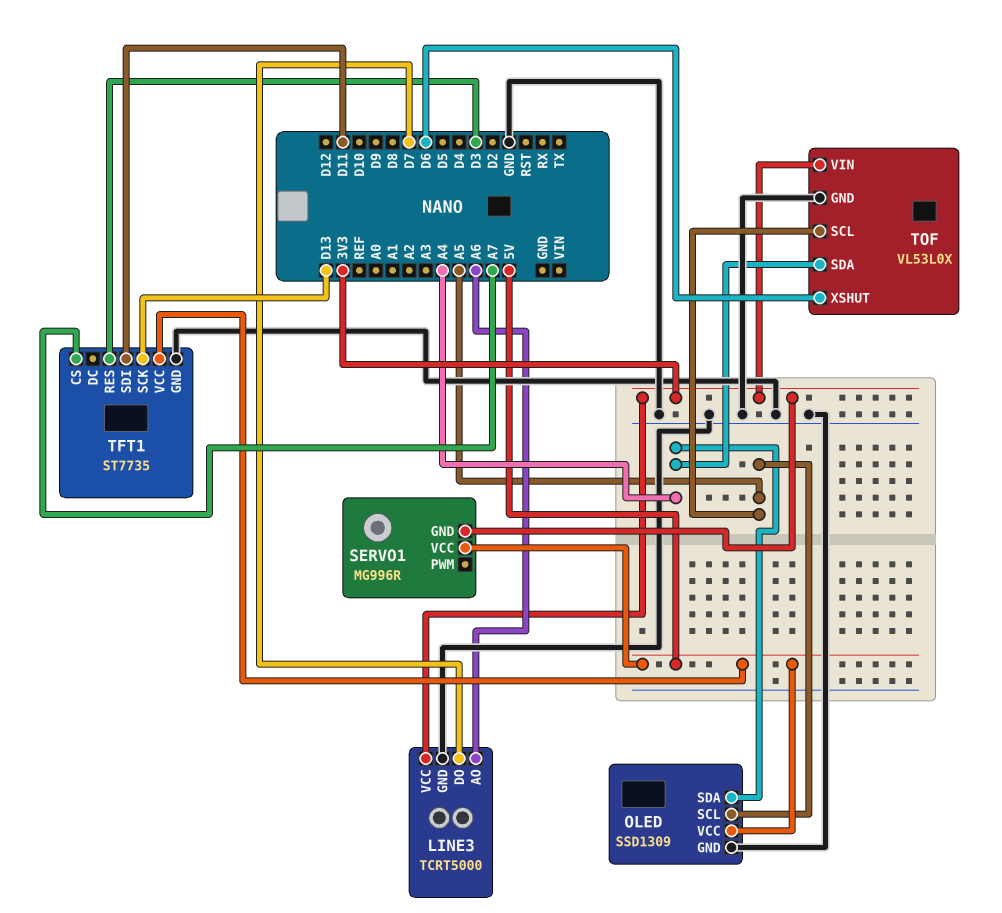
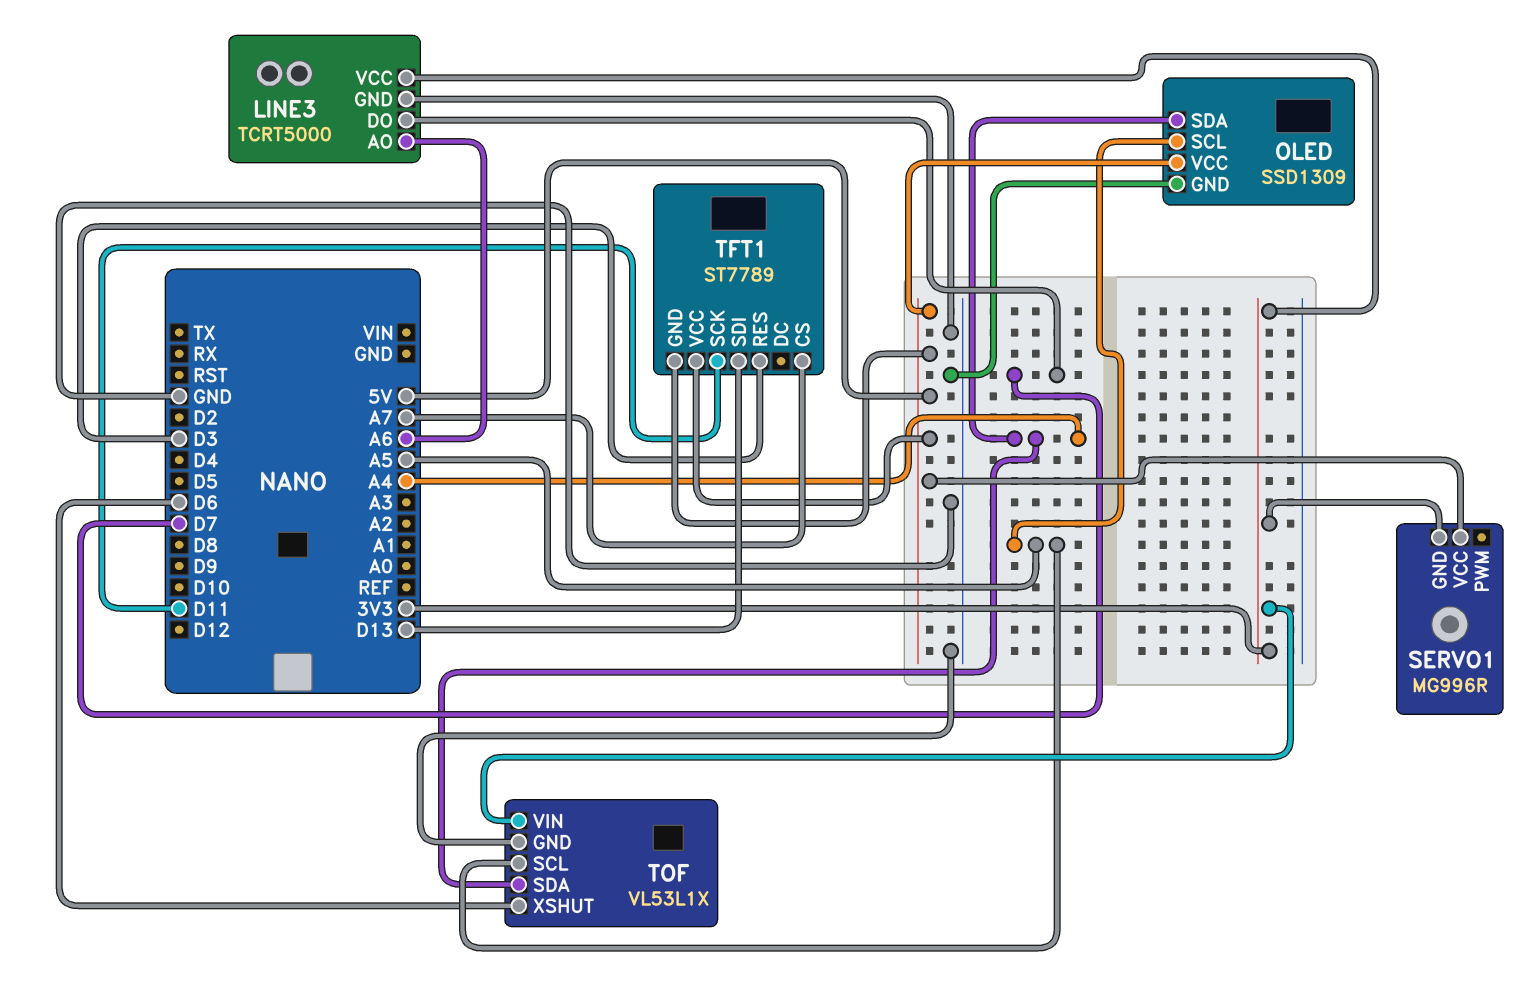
TFT1: ST7735 -> ST7789
TFT1 pin GND: GND -> 5V
TFT1 pin SCK: D13 -> D11
TFT1 pin SDI: D11 -> D13
TOF: VL53L0X -> VL53L1X

